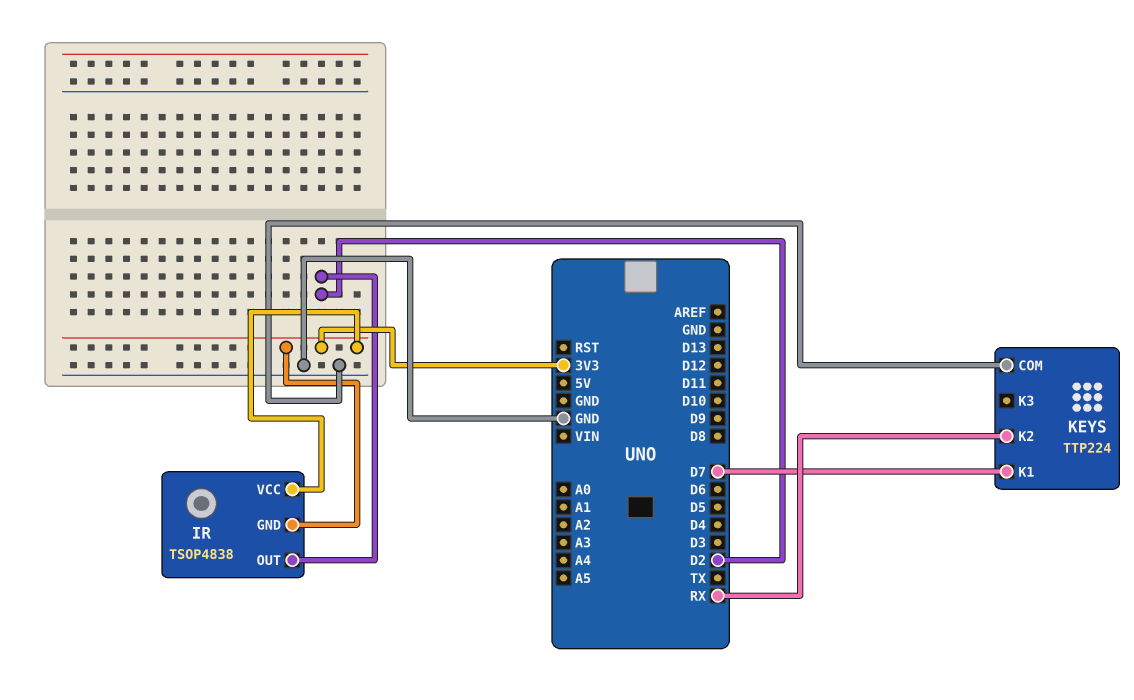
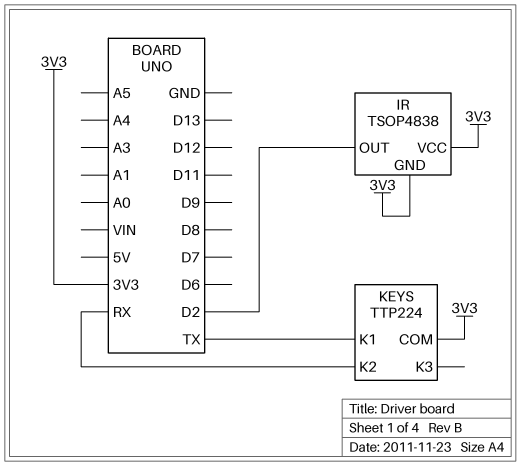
KEYS pin COM: GND -> 3V3
KEYS pin K1: D7 -> TX

